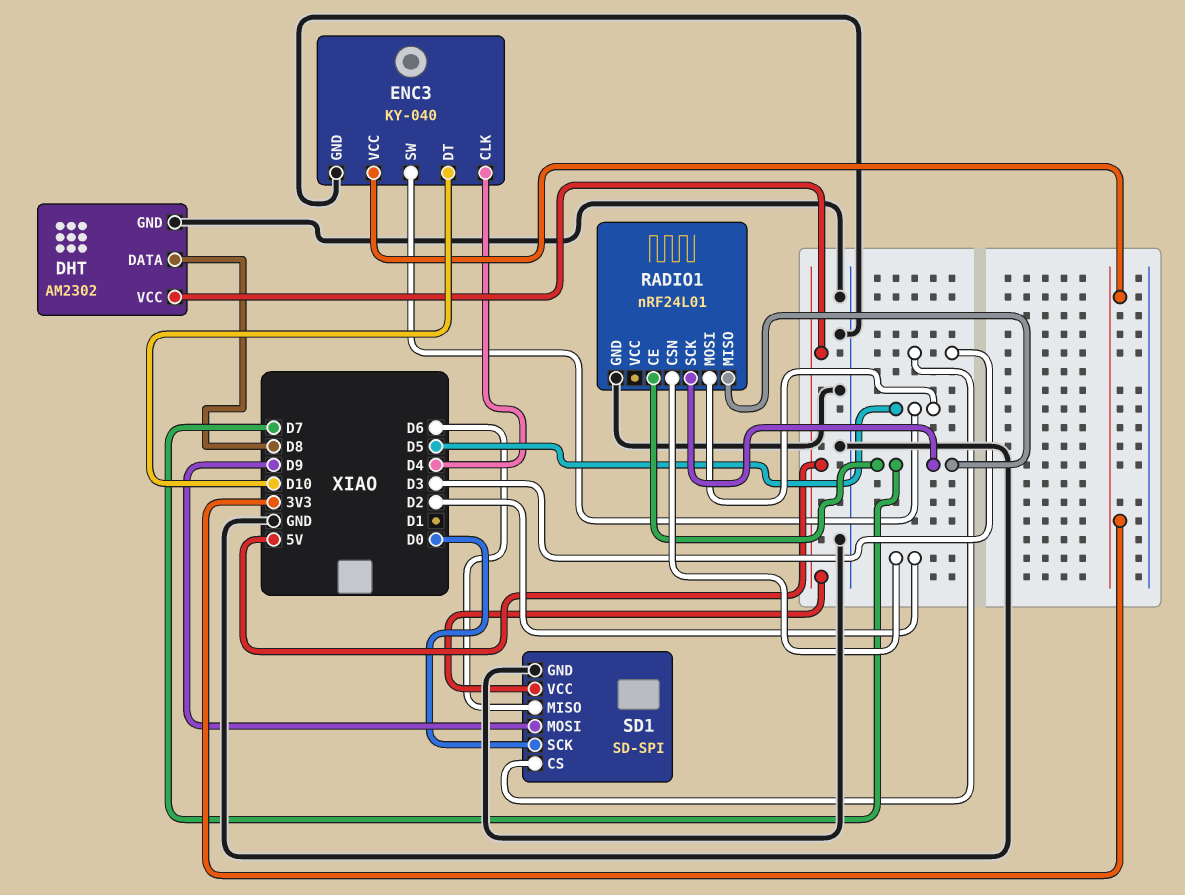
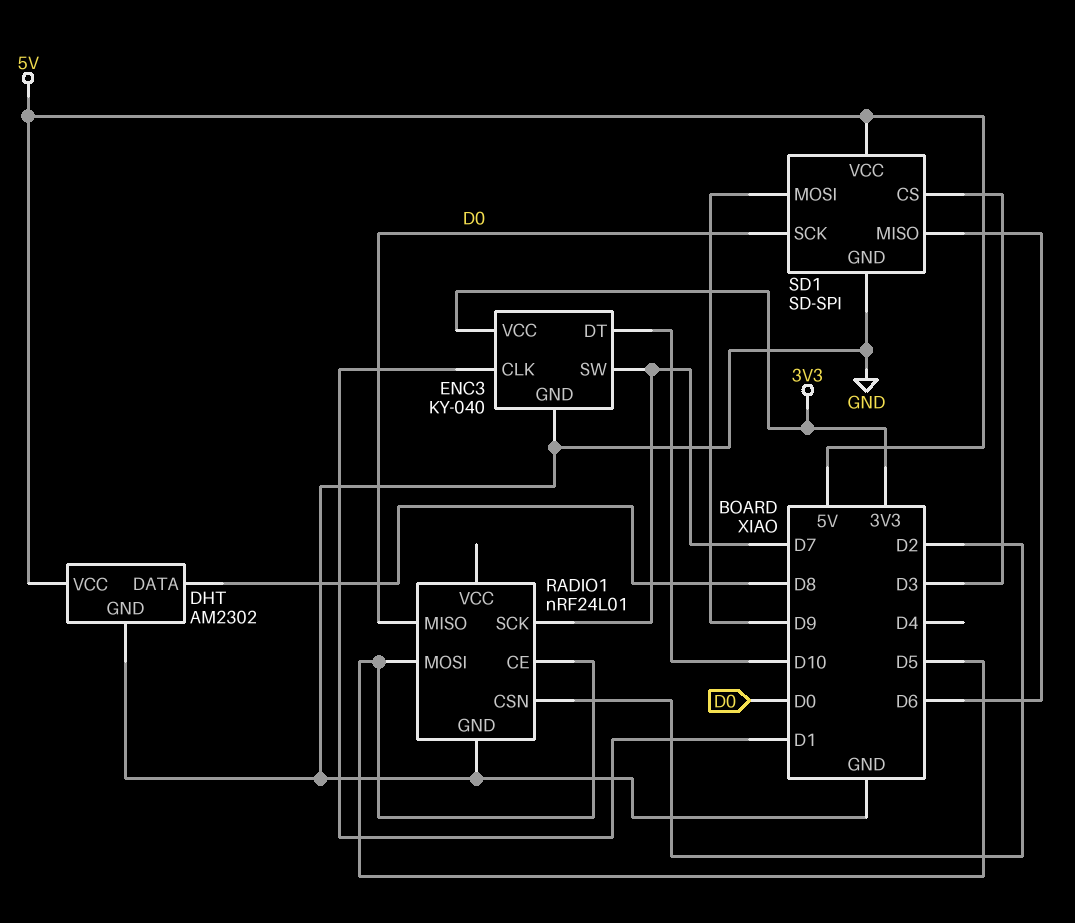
ENC3 pin CLK: D4 -> D1
ENC3 pin SW: D5 -> D7
RADIO1 pin CE: D7 -> D5
RADIO1 pin MISO: D7 -> D0

